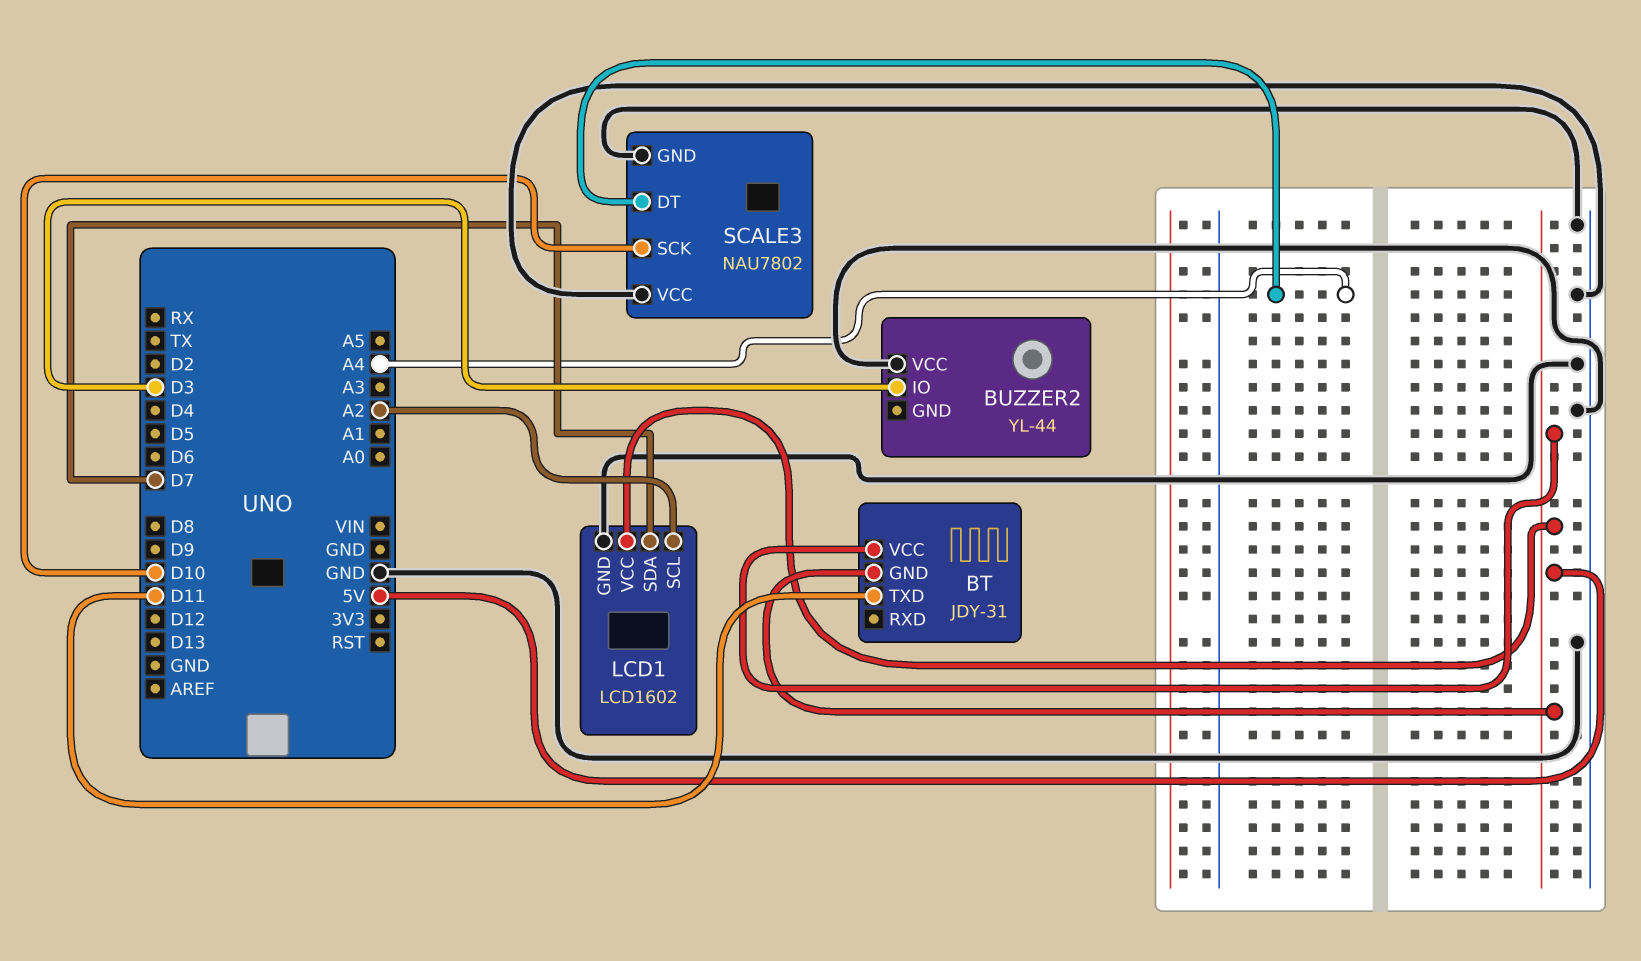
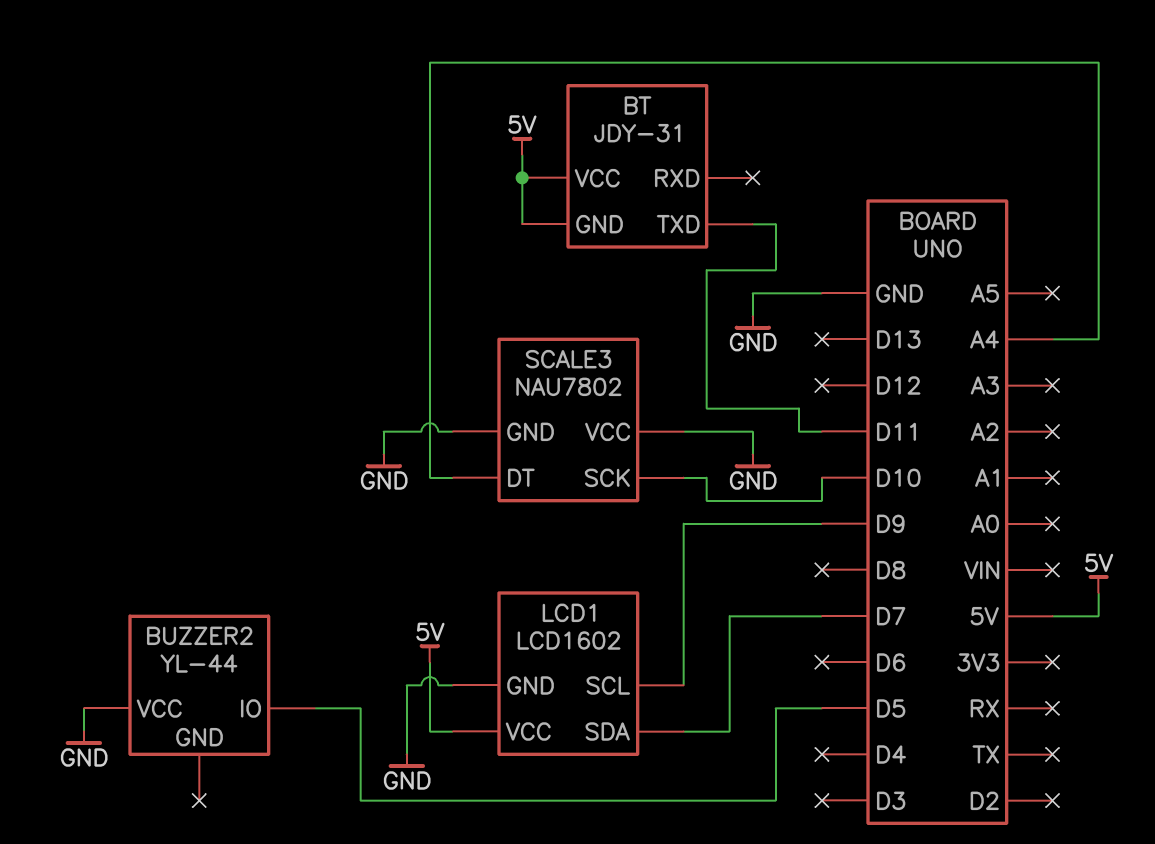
BUZZER2 pin IO: D3 -> D5
LCD1 pin SCL: A2 -> D9

